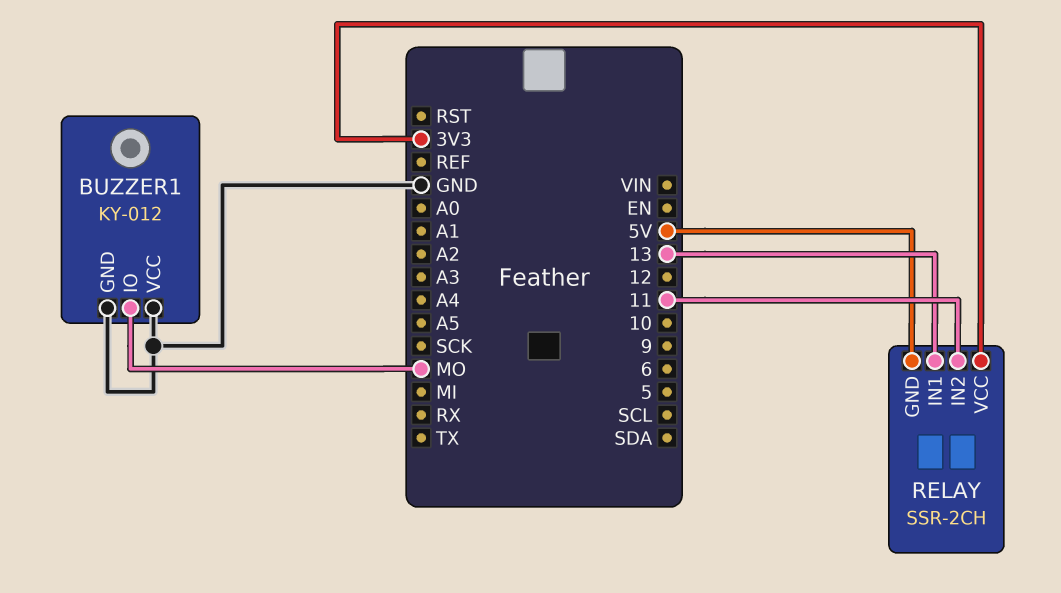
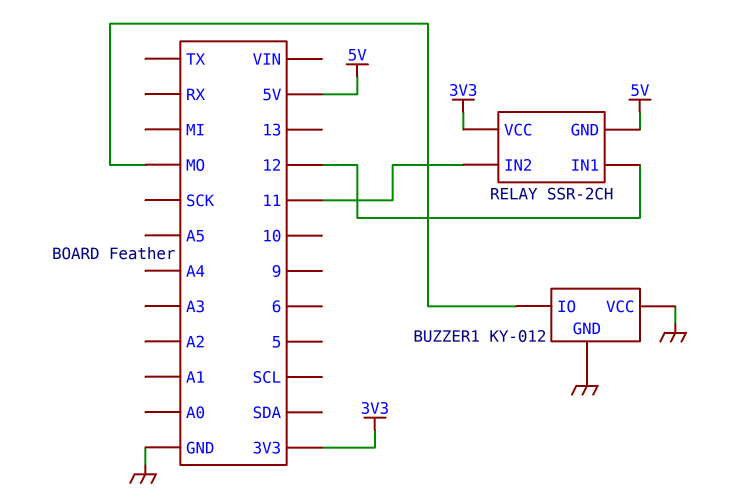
RELAY pin IN1: 13 -> 12

